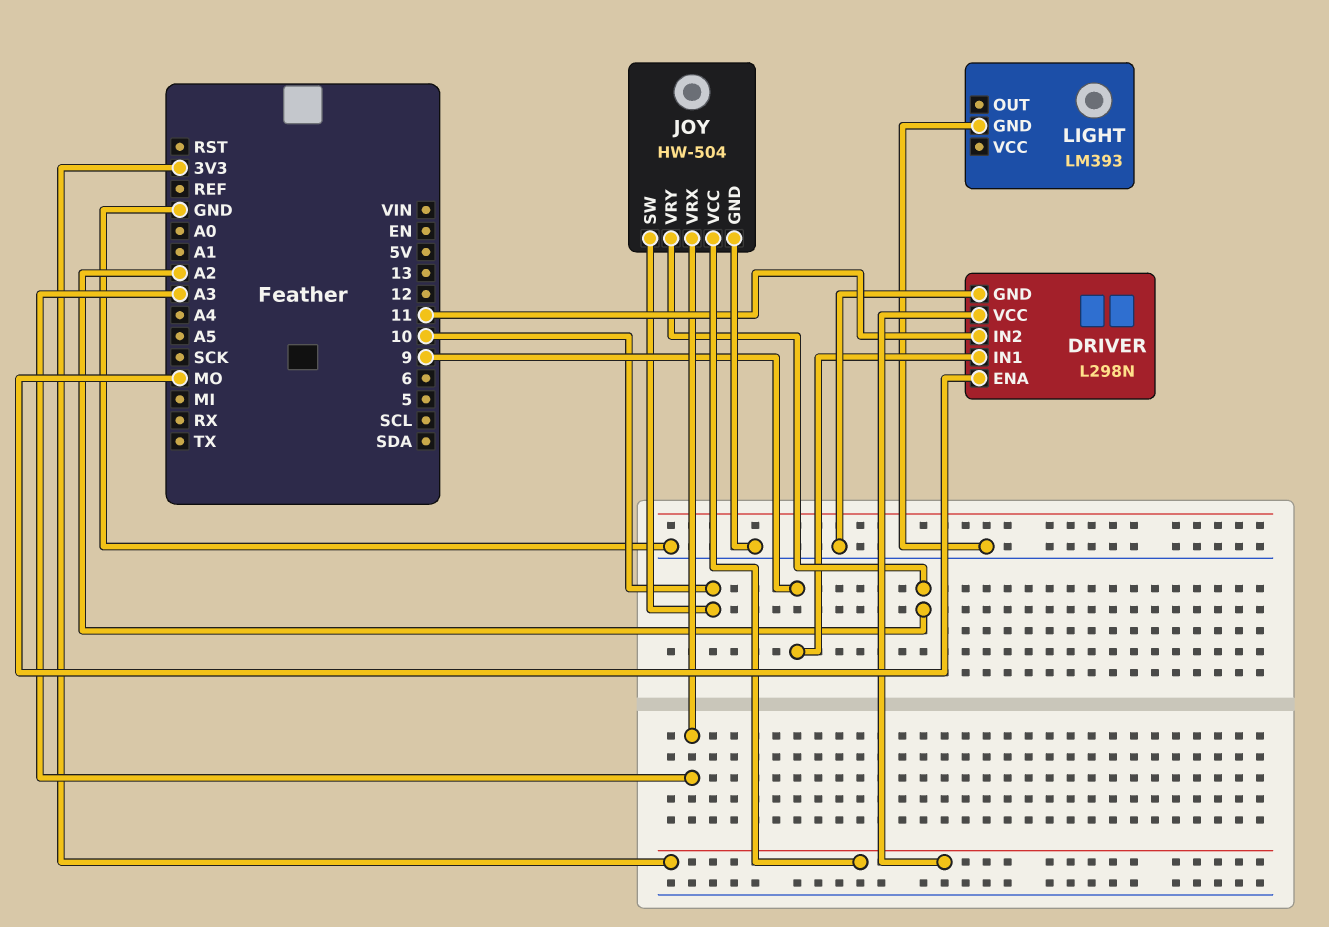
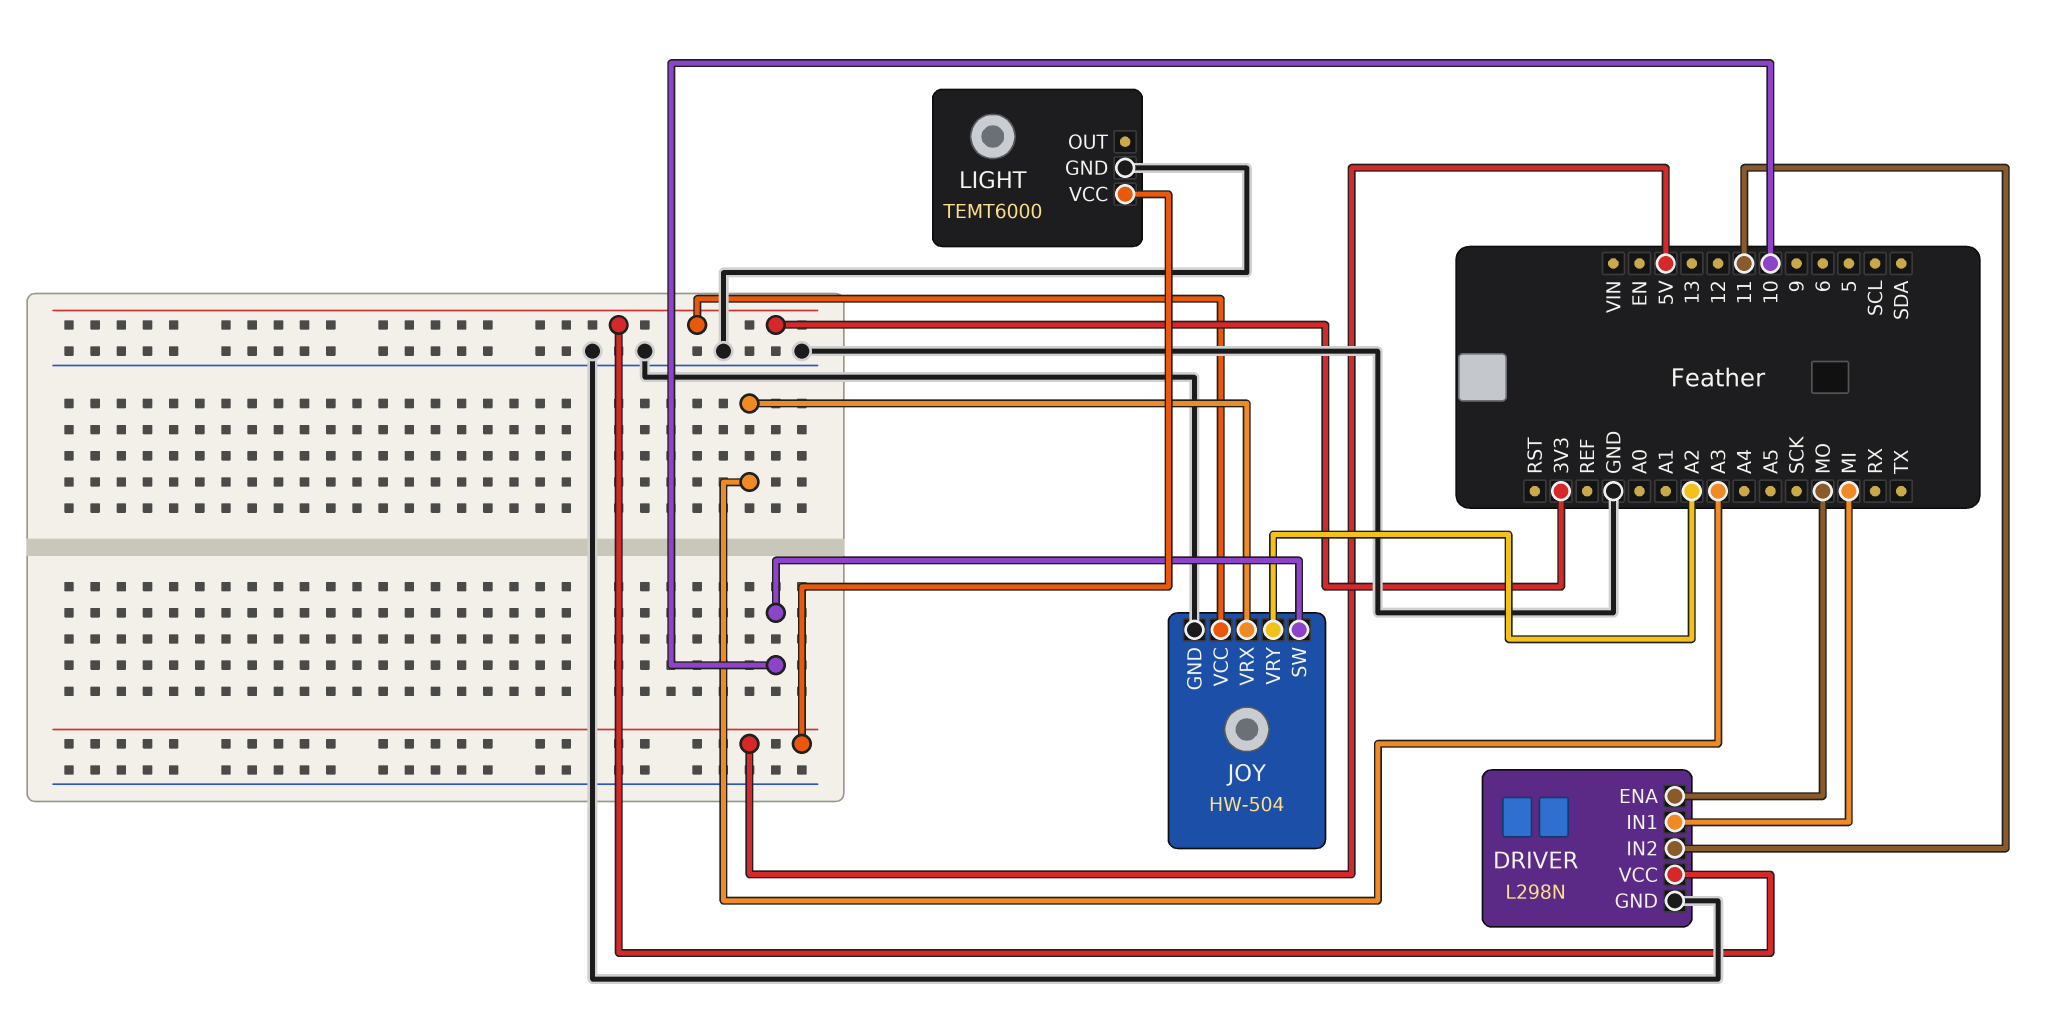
DRIVER pin IN1: 9 -> MI
LIGHT: LM393 -> TEMT6000
LIGHT pin VCC: none -> 5V

